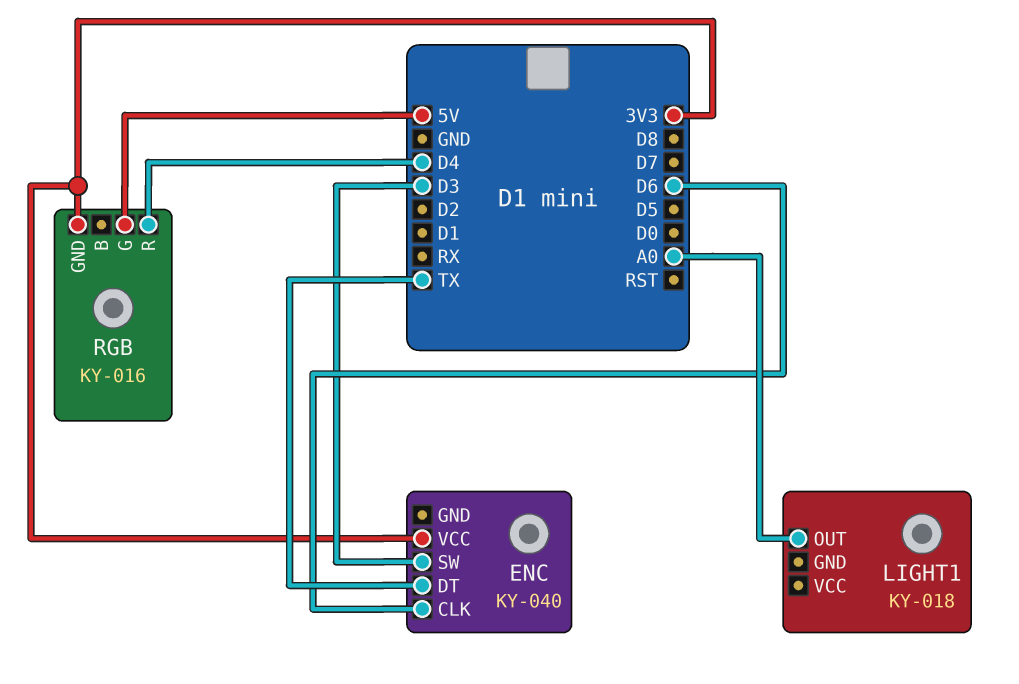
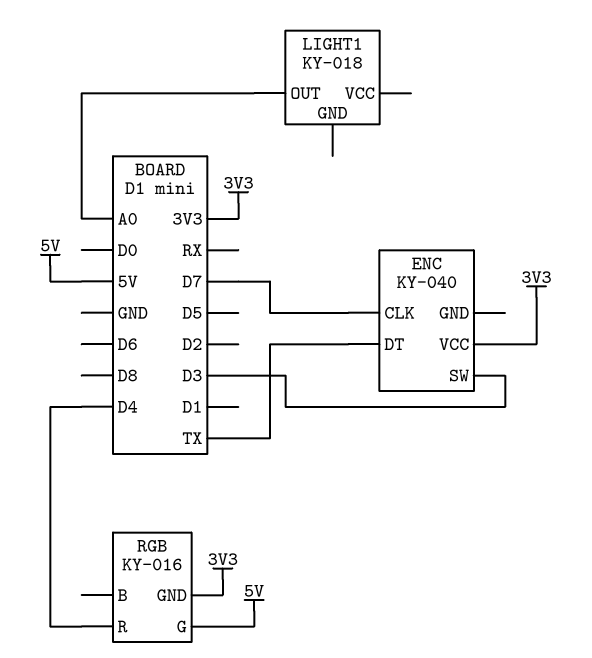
ENC pin CLK: D6 -> D7

